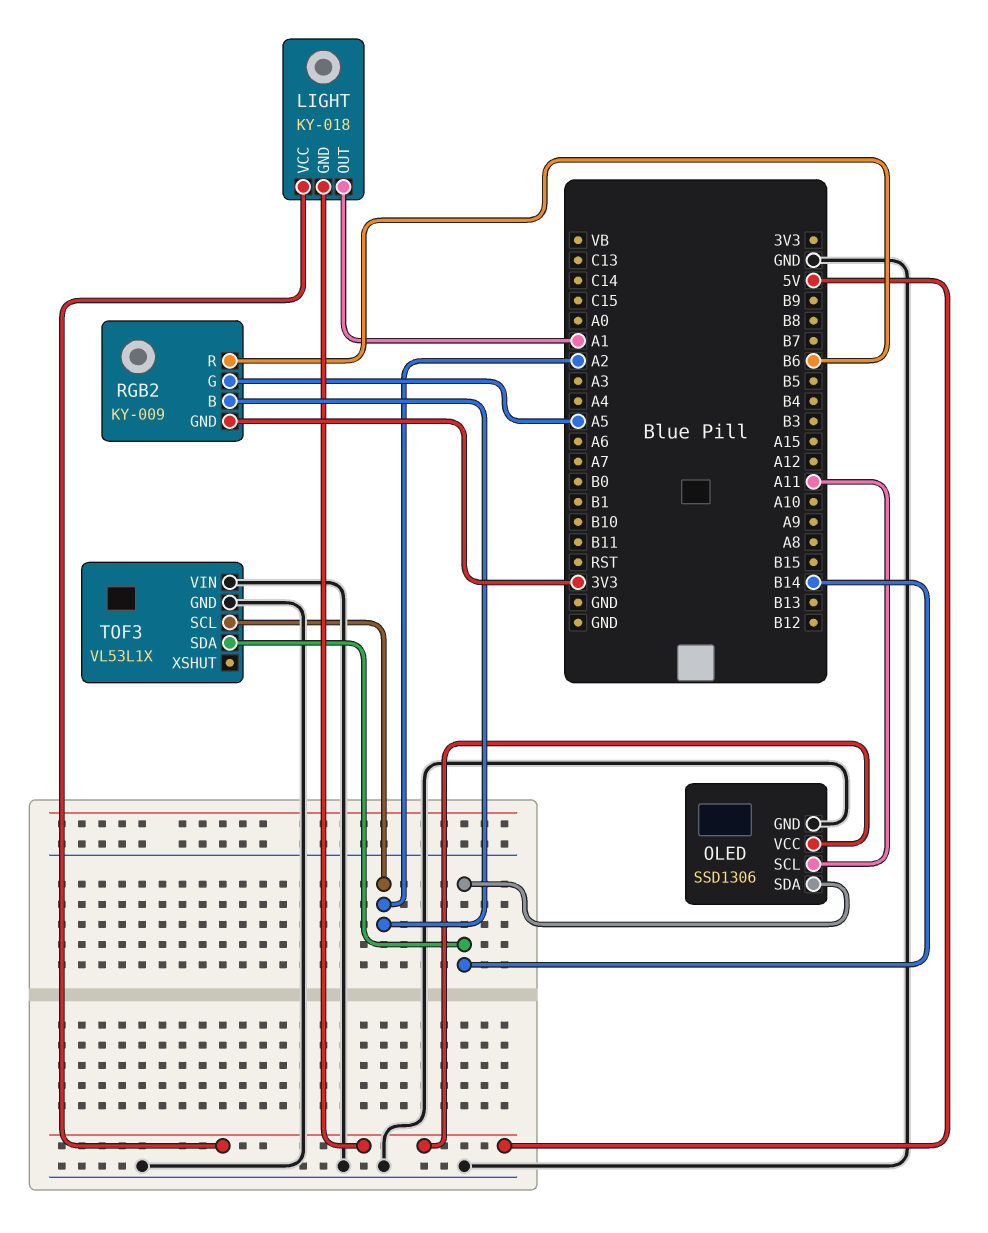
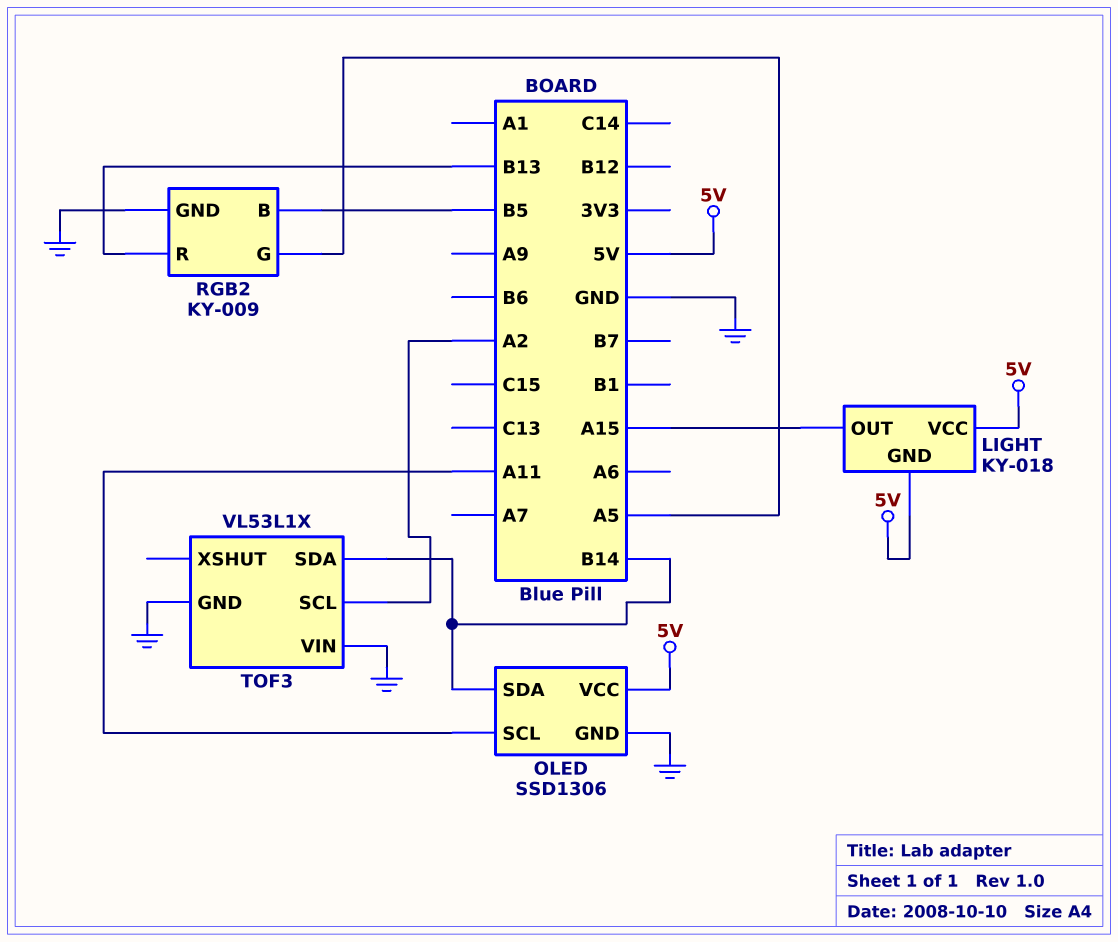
LIGHT pin OUT: A1 -> A15
RGB2 pin B: A2 -> B5
RGB2 pin GND: 3V3 -> GND
RGB2 pin R: B6 -> B13

